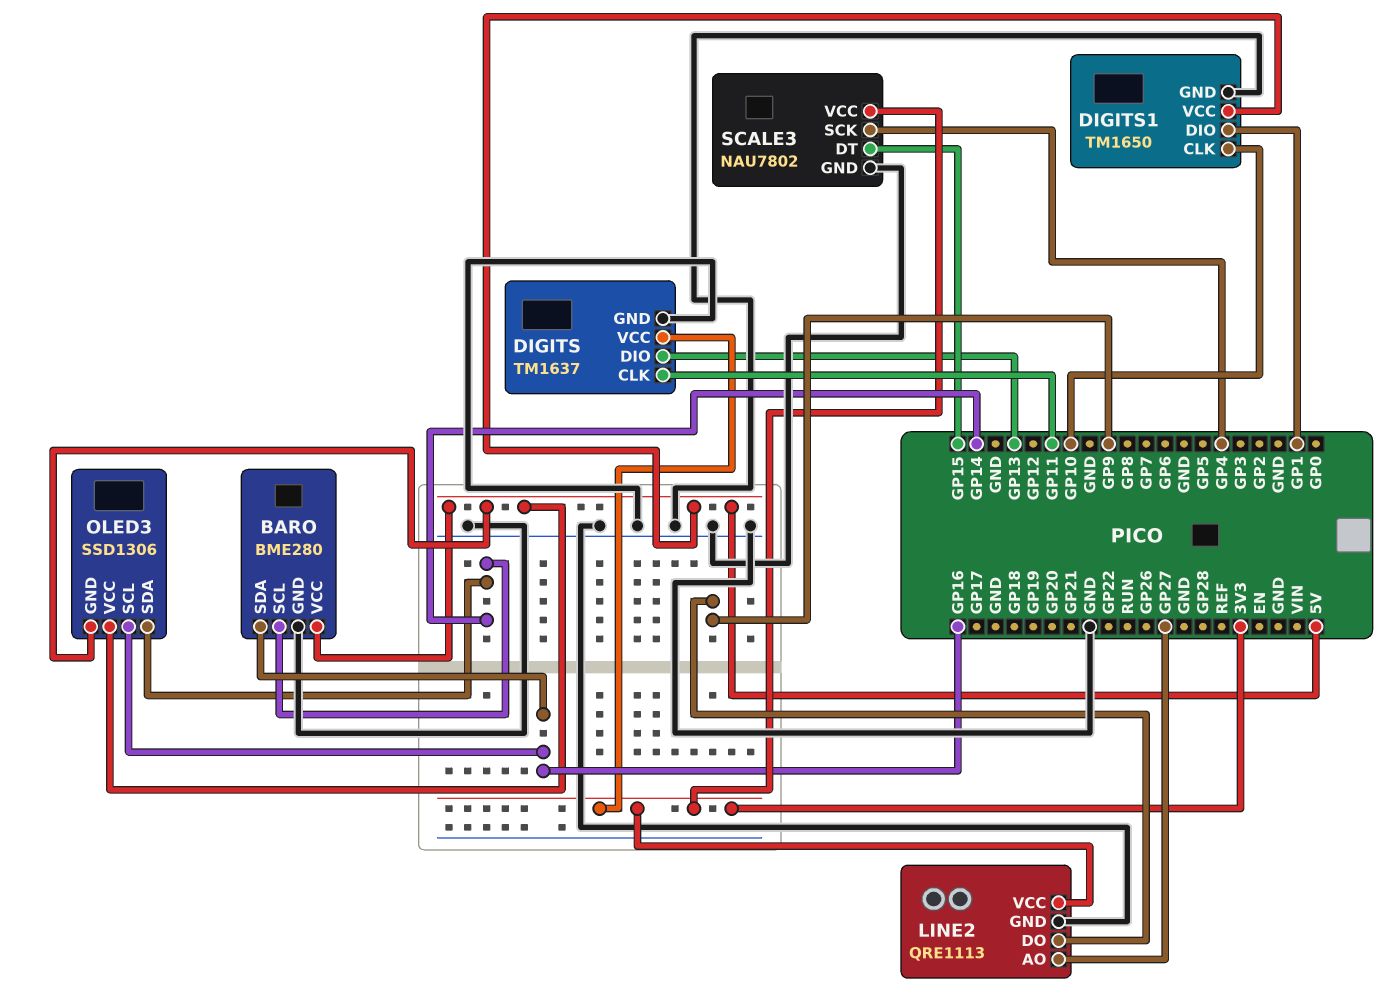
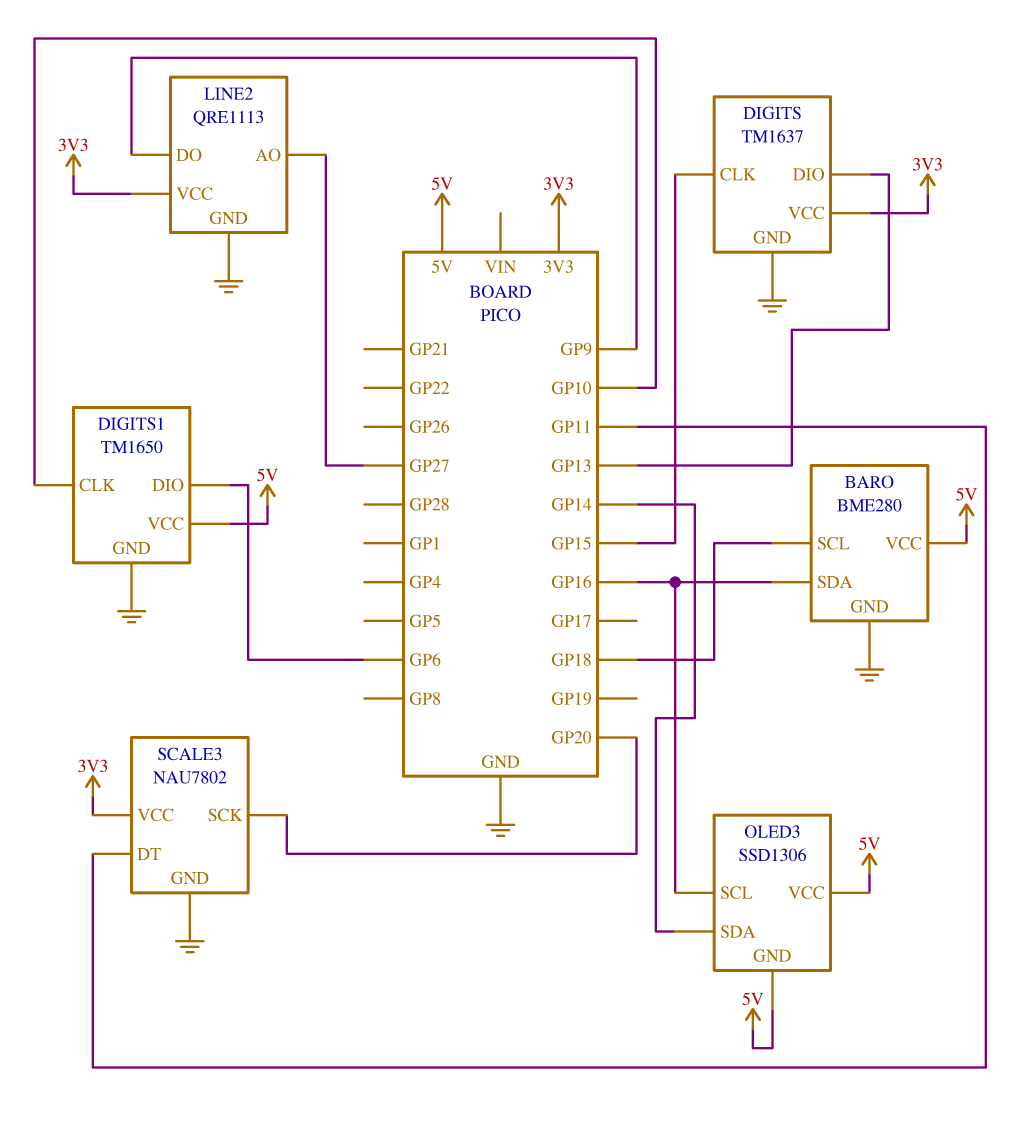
BARO pin SCL: GP14 -> GP18
DIGITS pin CLK: GP11 -> GP15
DIGITS1 pin DIO: GP1 -> GP6
SCALE3 pin DT: GP15 -> GP11
SCALE3 pin SCK: GP4 -> GP20

